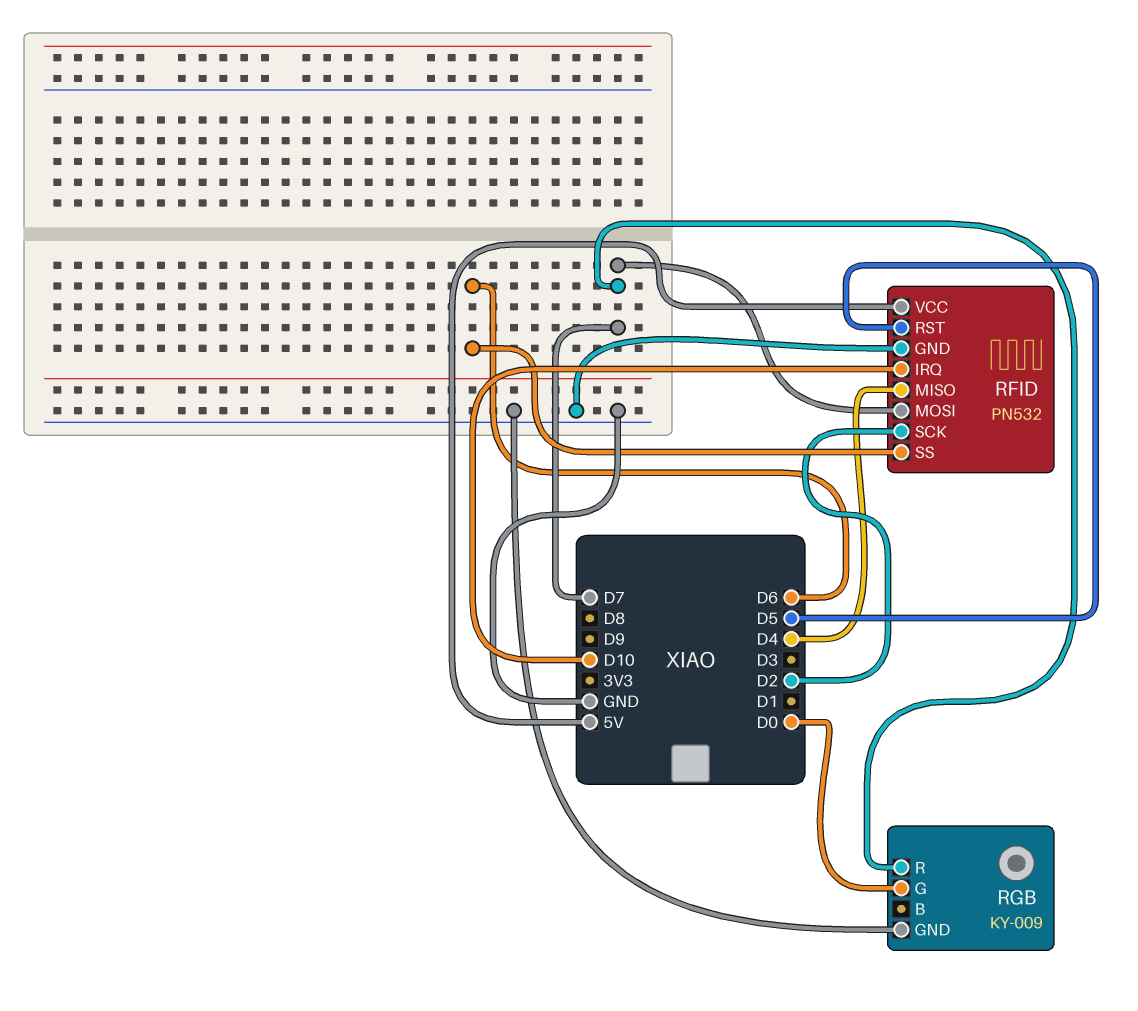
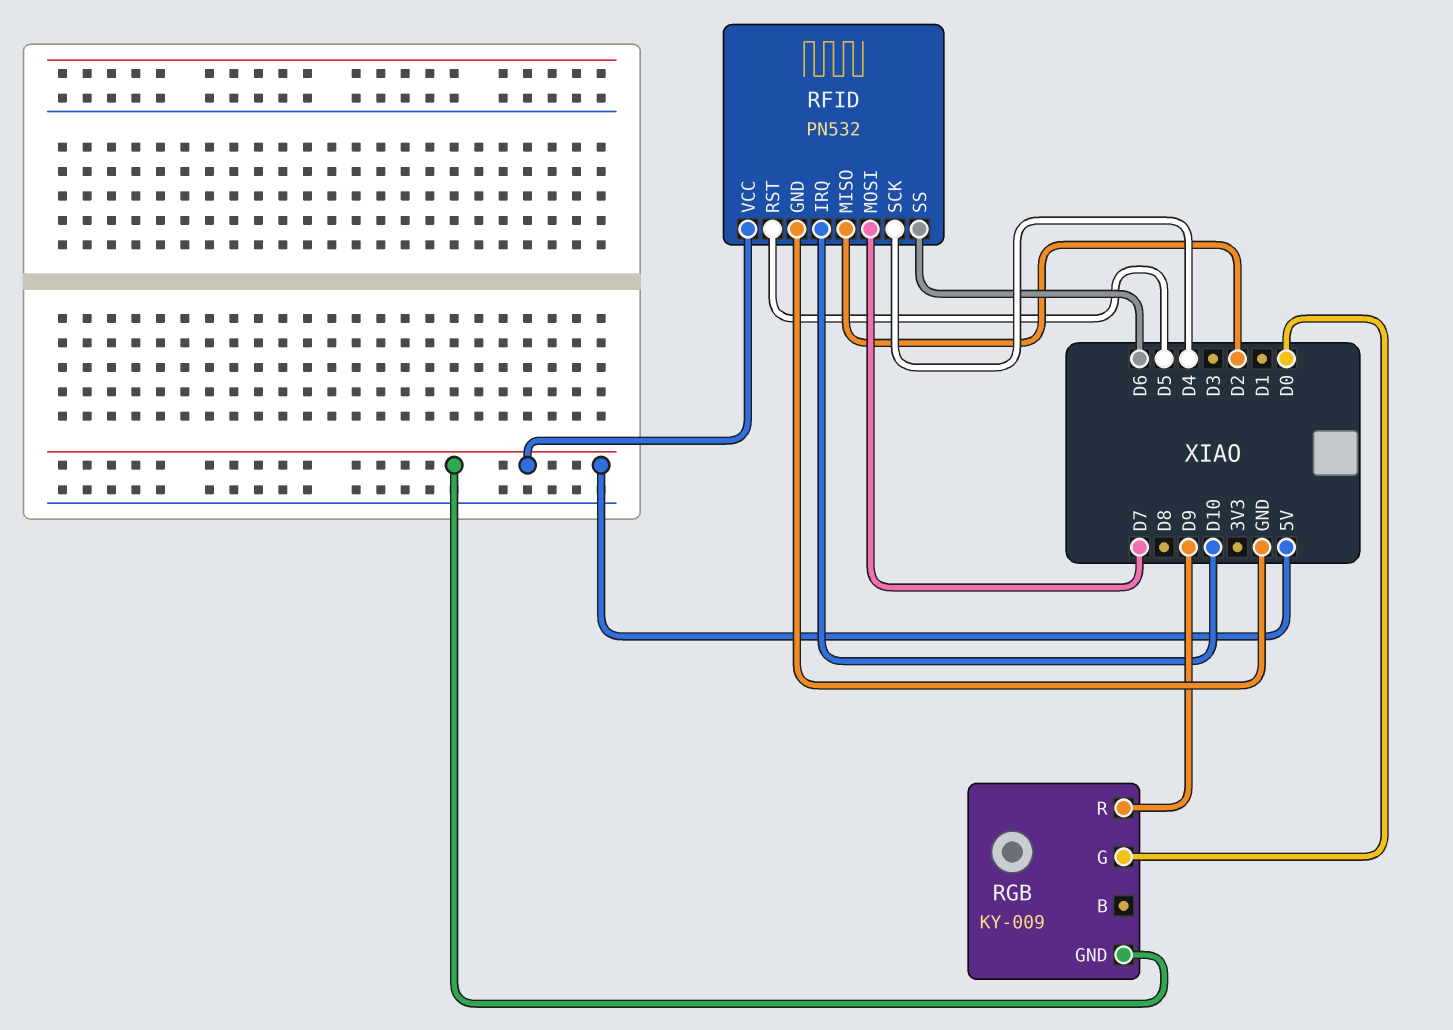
RFID pin MISO: D4 -> D2
RFID pin SCK: D2 -> D4
RGB pin GND: GND -> 5V
RGB pin R: D7 -> D9

